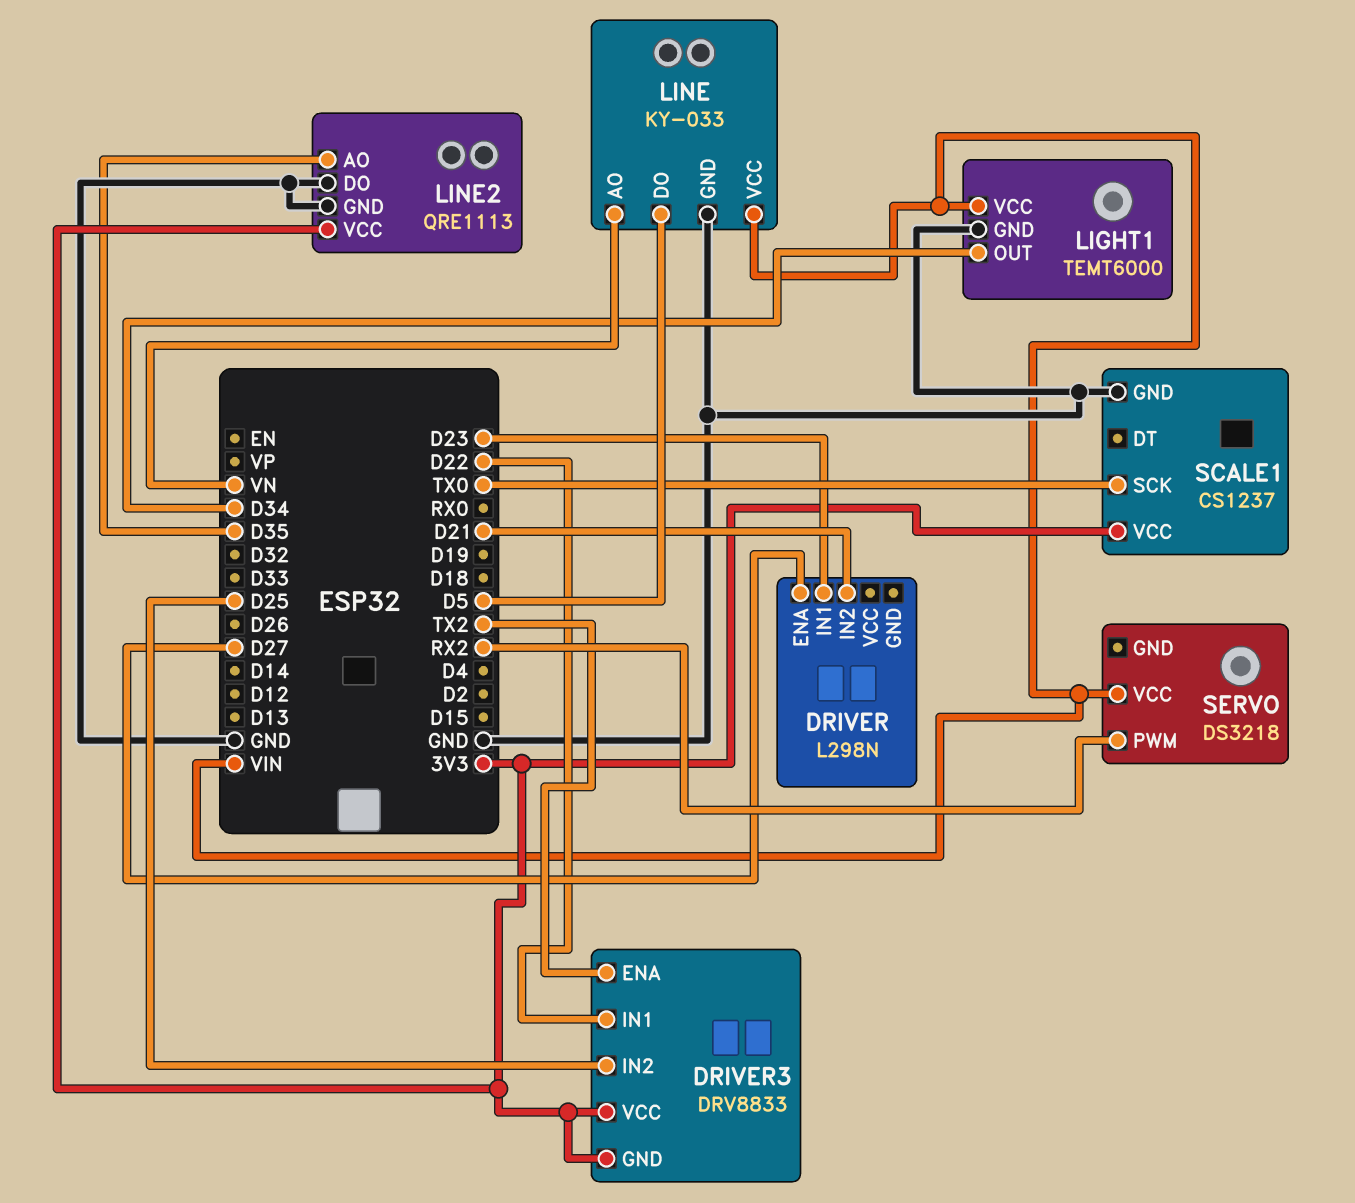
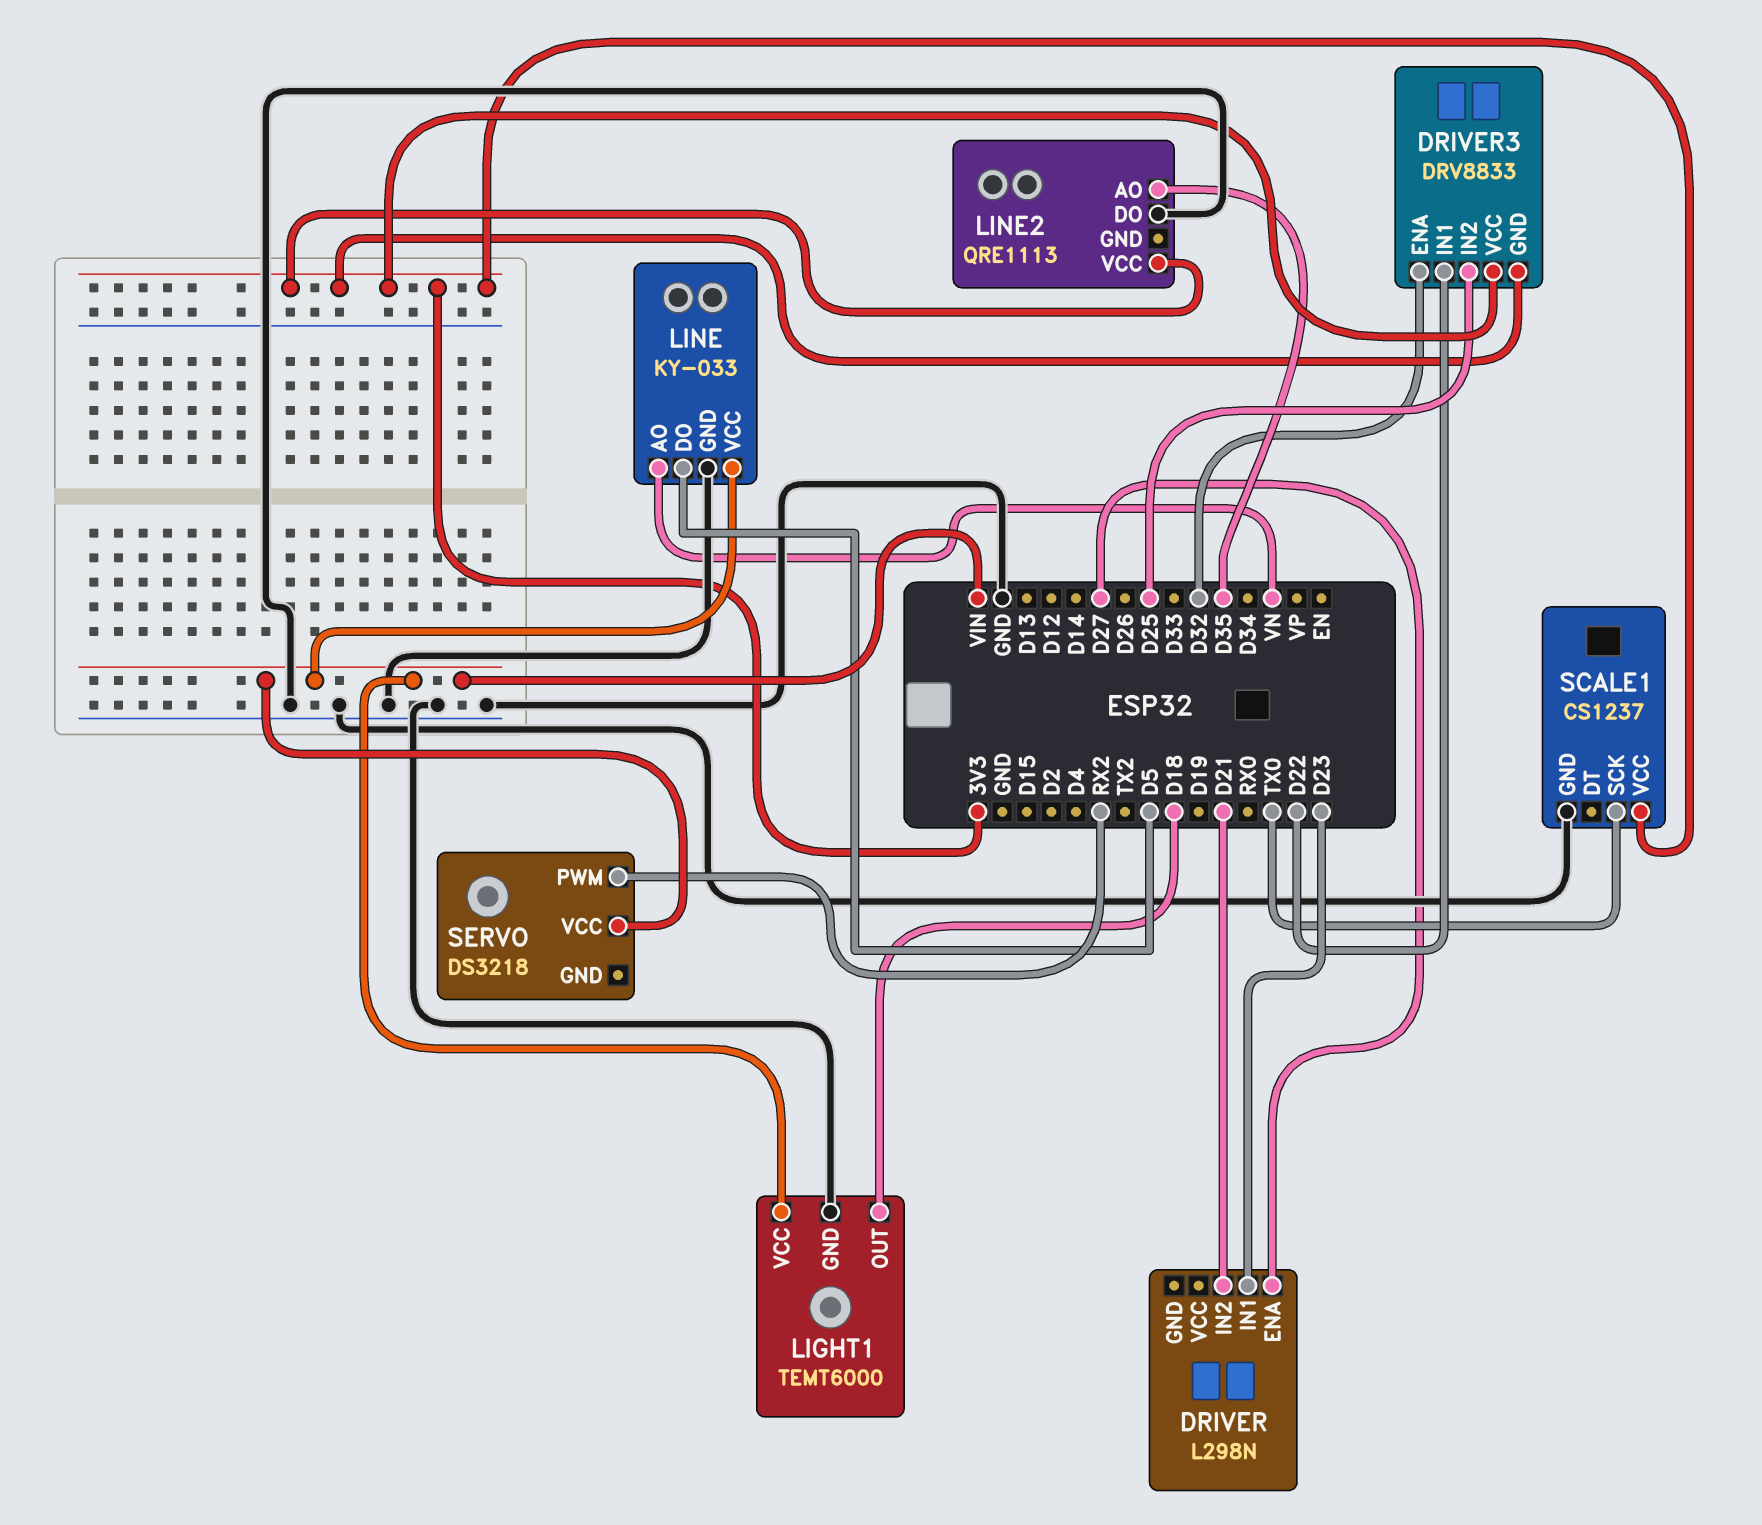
DRIVER3 pin ENA: TX2 -> D32
LIGHT1 pin OUT: D34 -> D18
LINE2 pin GND: GND -> none

